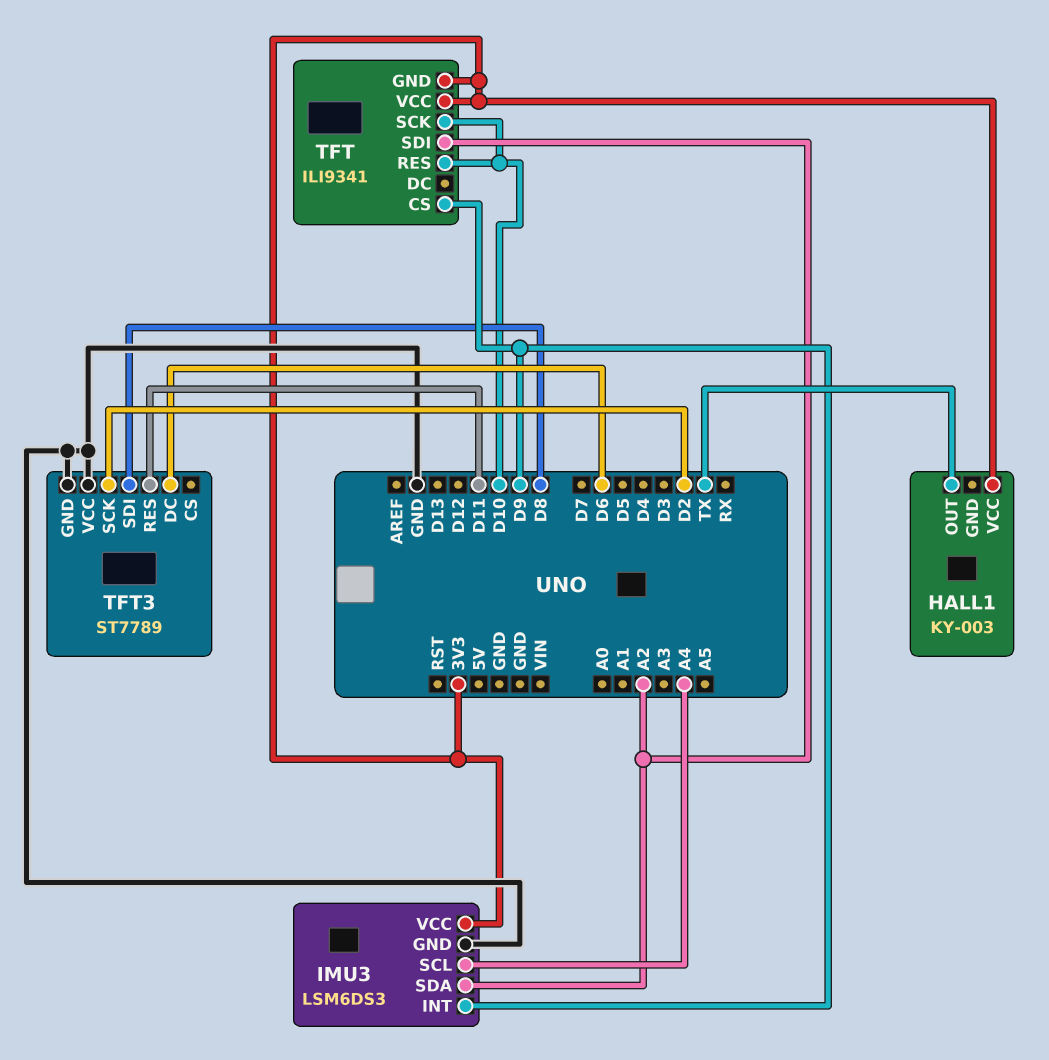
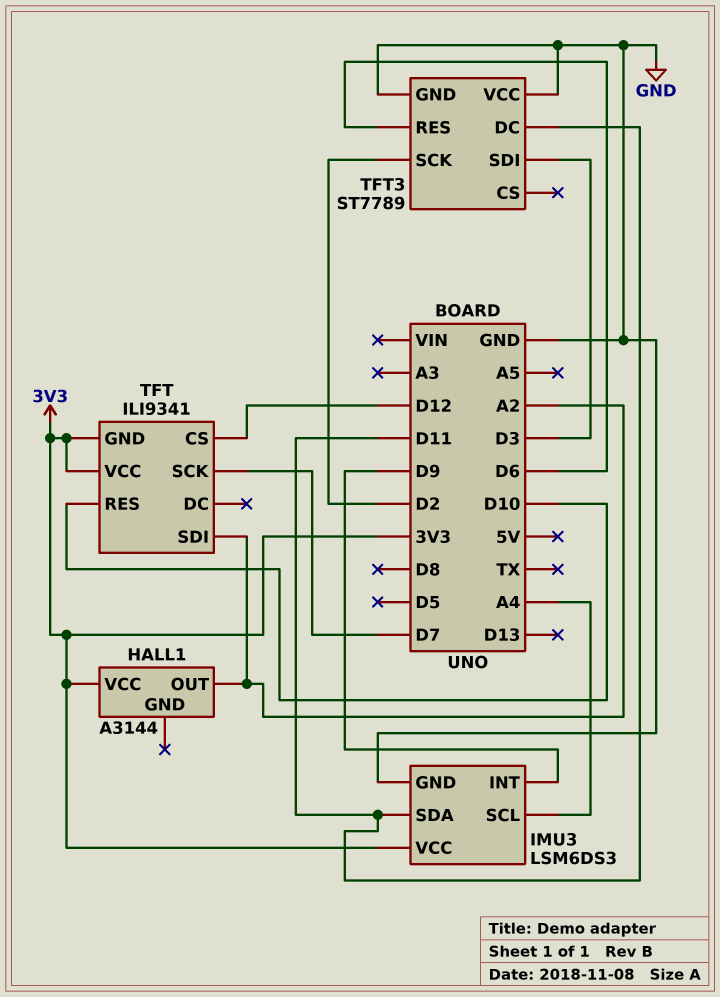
HALL1: KY-003 -> A3144
HALL1 pin OUT: TX -> A2
IMU3 pin SDA: A2 -> D11
TFT pin CS: D9 -> D12
TFT pin SCK: D10 -> D7
TFT3 pin DC: D6 -> D11
TFT3 pin RES: D11 -> D6
TFT3 pin SDI: D8 -> D3

